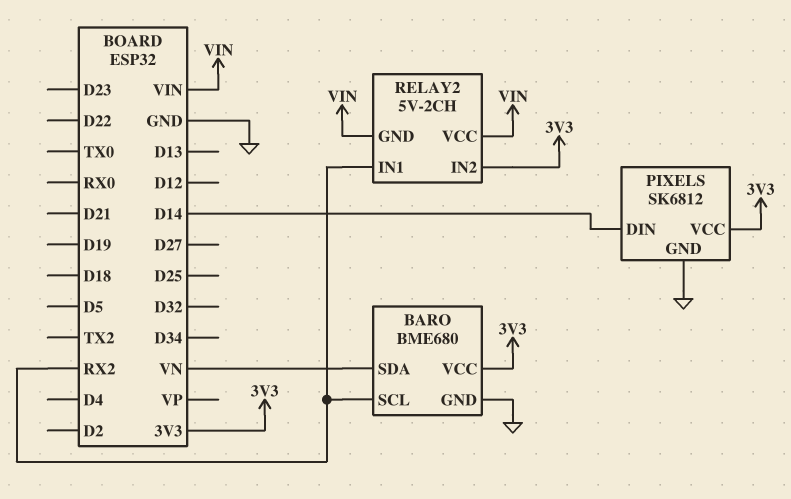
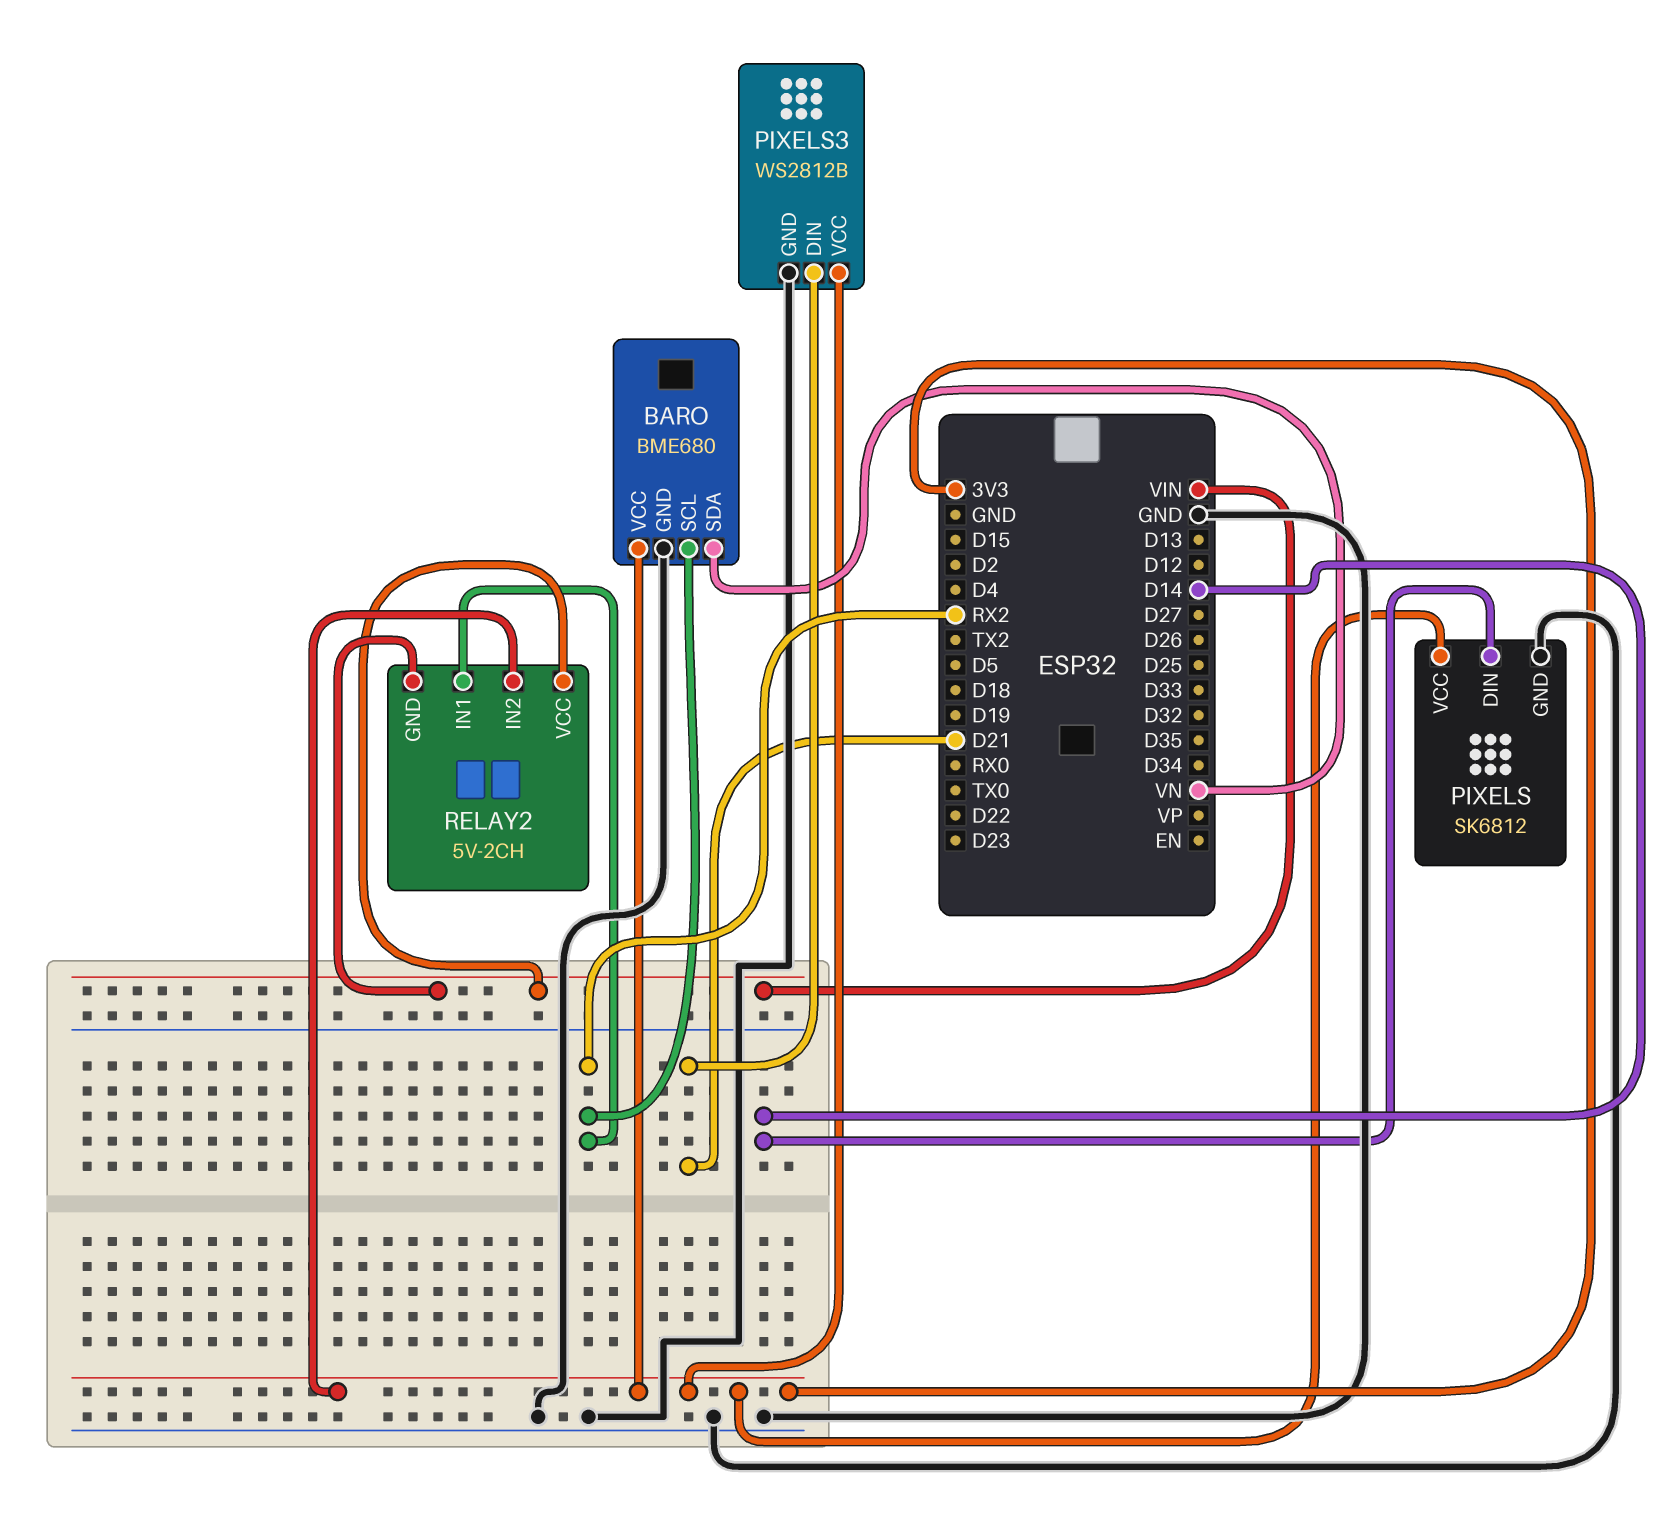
PIXELS3: none -> WS2812B
PIXELS3 pin DIN: none -> D21
PIXELS3 pin GND: none -> GND
PIXELS3 pin VCC: none -> 3V3

